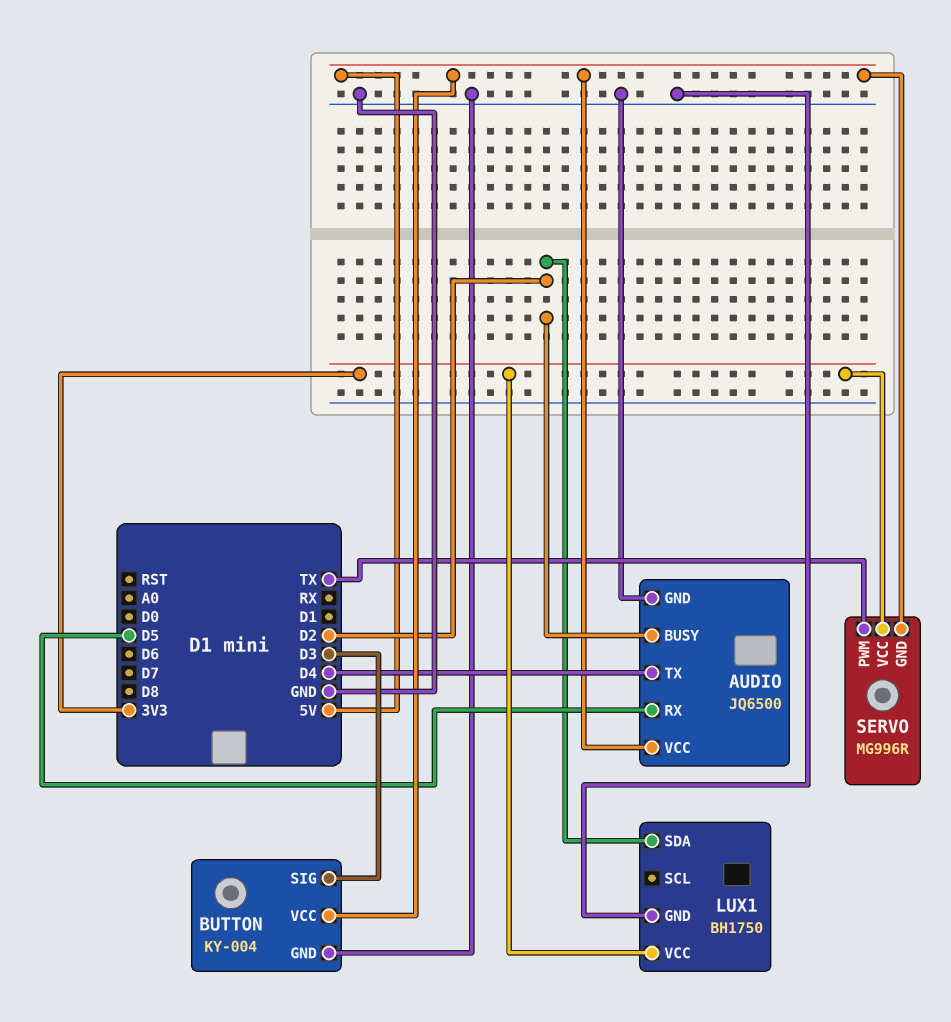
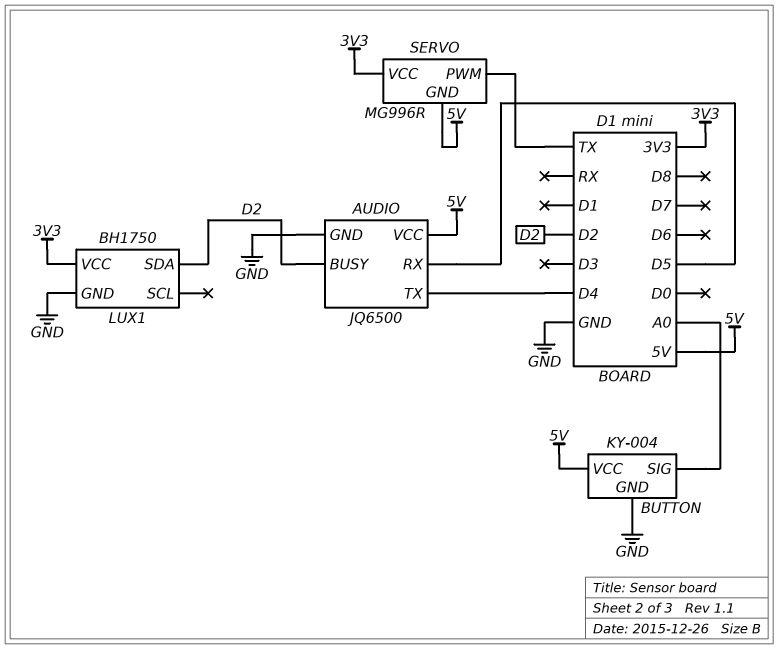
BUTTON pin SIG: D3 -> A0

